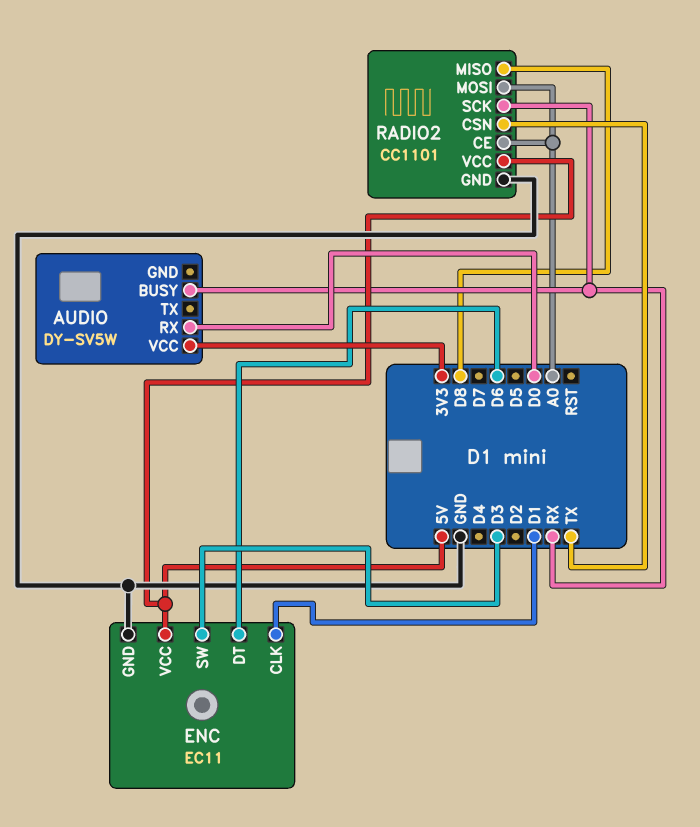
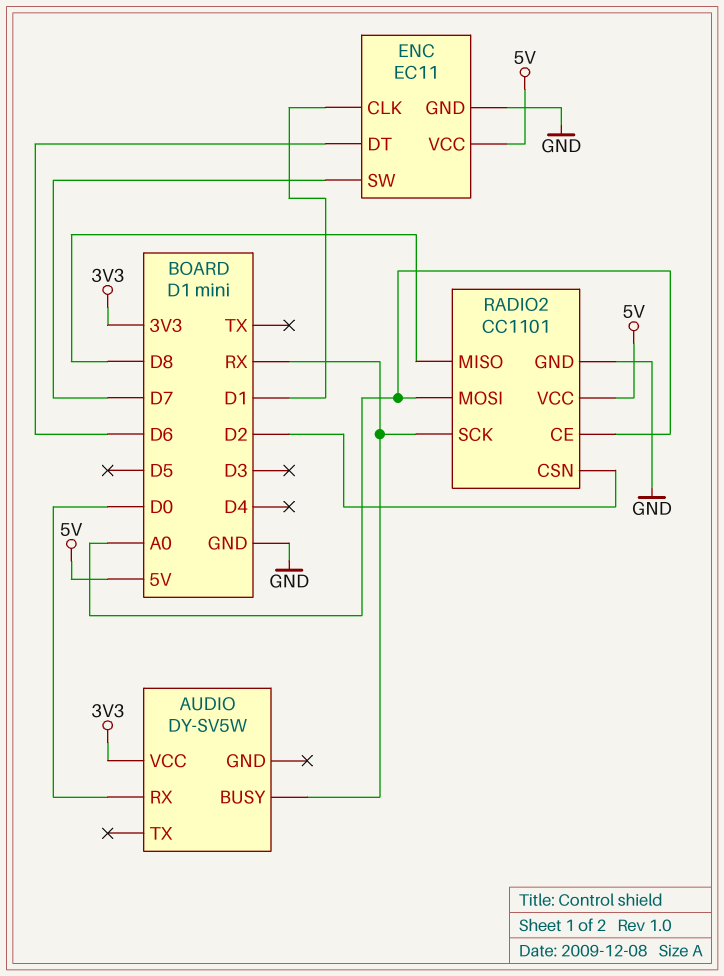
ENC pin SW: D3 -> D7
RADIO2 pin CSN: TX -> D2

